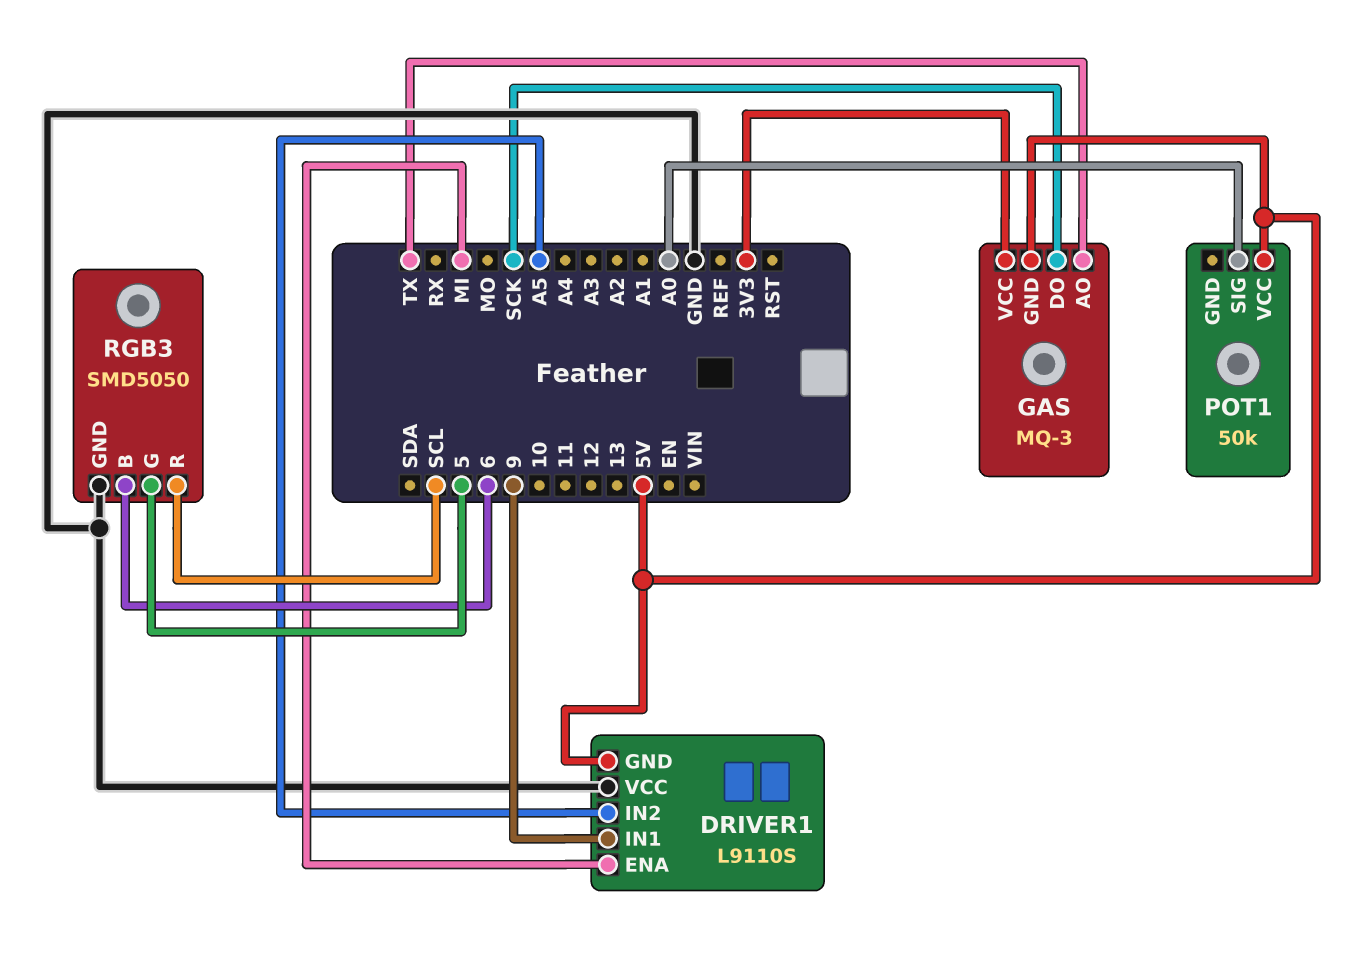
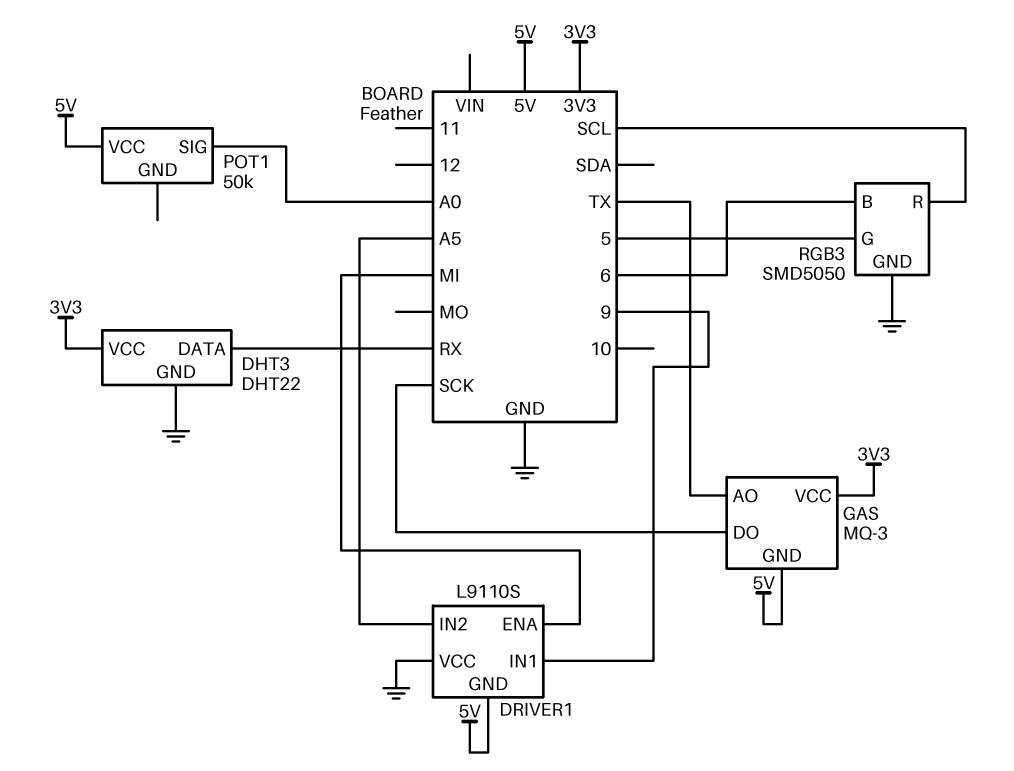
DHT3: none -> DHT22
DHT3 pin DATA: none -> RX
DHT3 pin GND: none -> GND
DHT3 pin VCC: none -> 3V3

